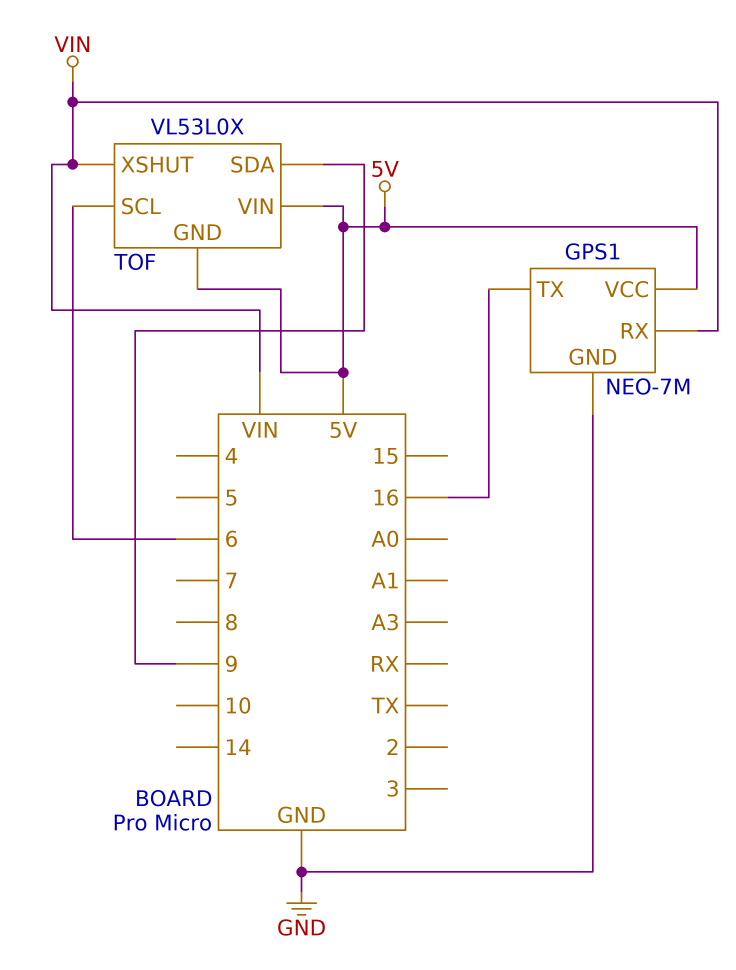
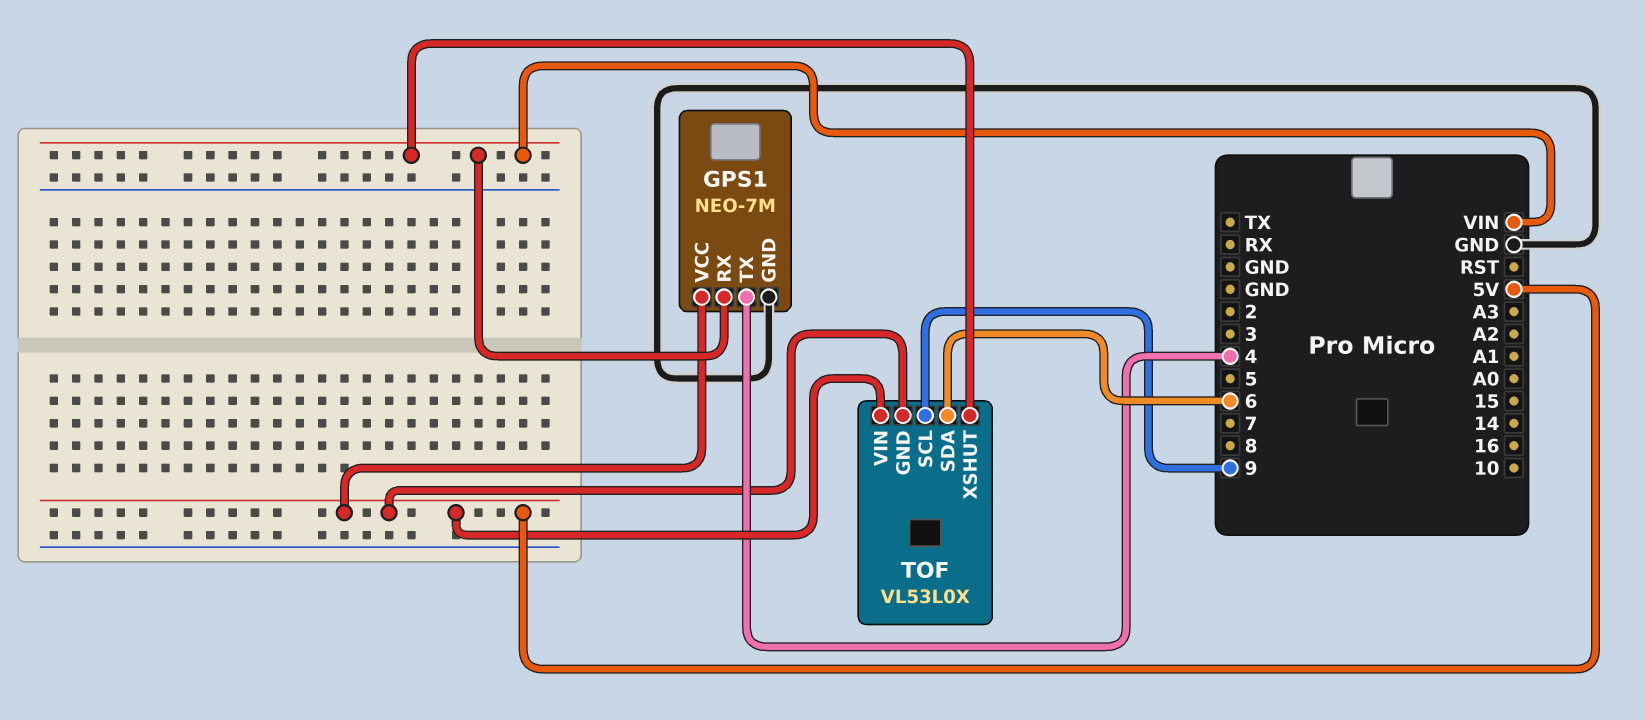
GPS1 pin TX: 16 -> 4
TOF pin SCL: 6 -> 9
TOF pin SDA: 9 -> 6

